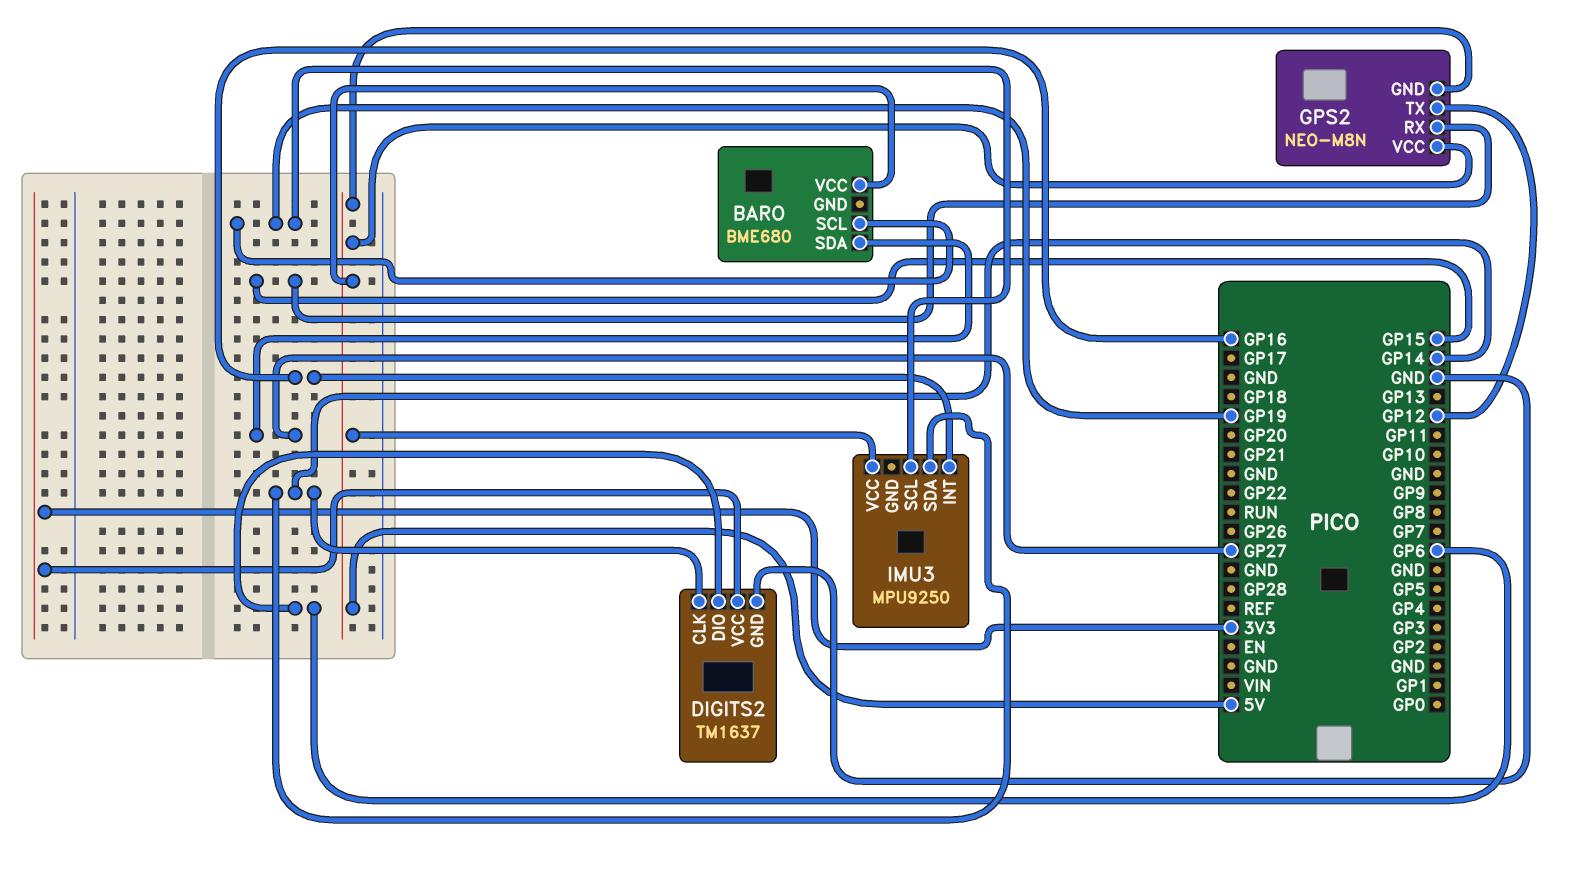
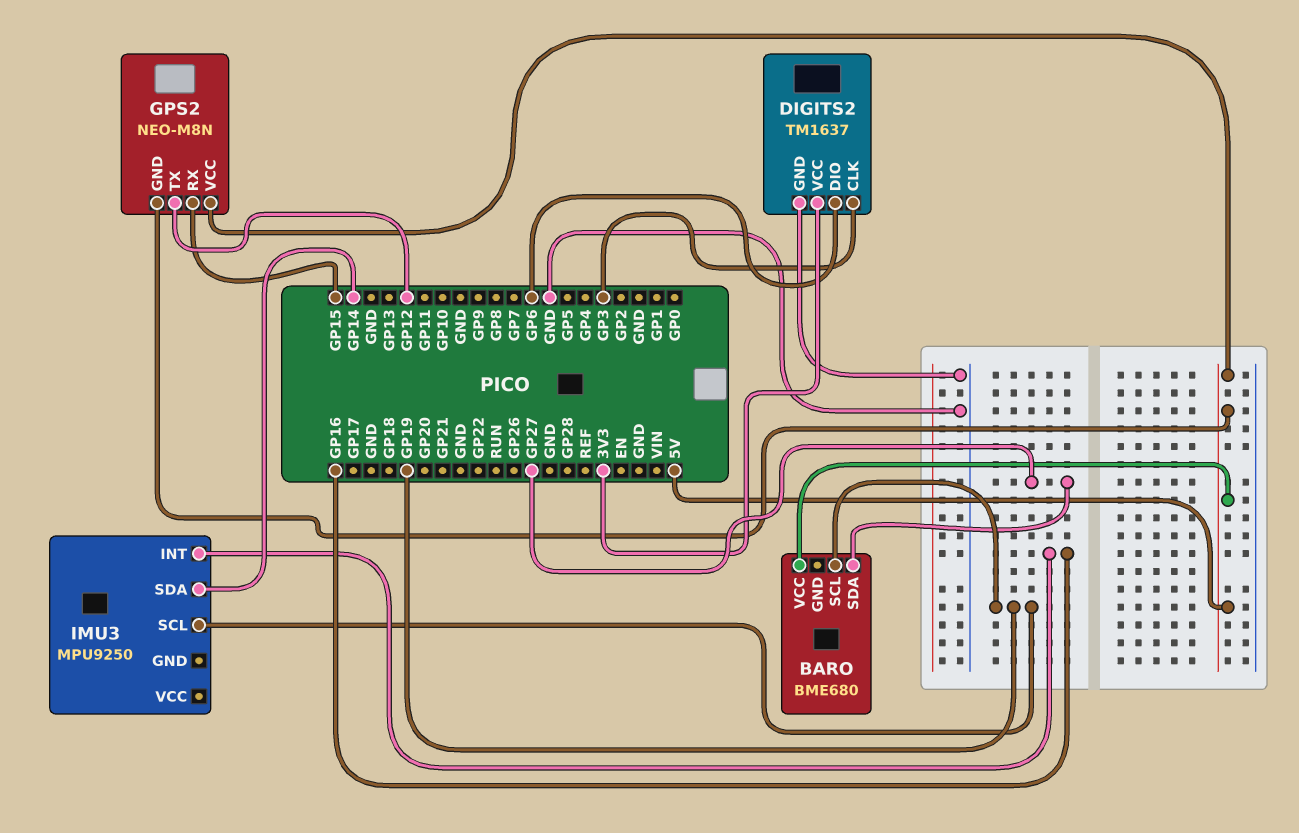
DIGITS2 pin CLK: GP14 -> GP3
IMU3 pin VCC: 5V -> none

